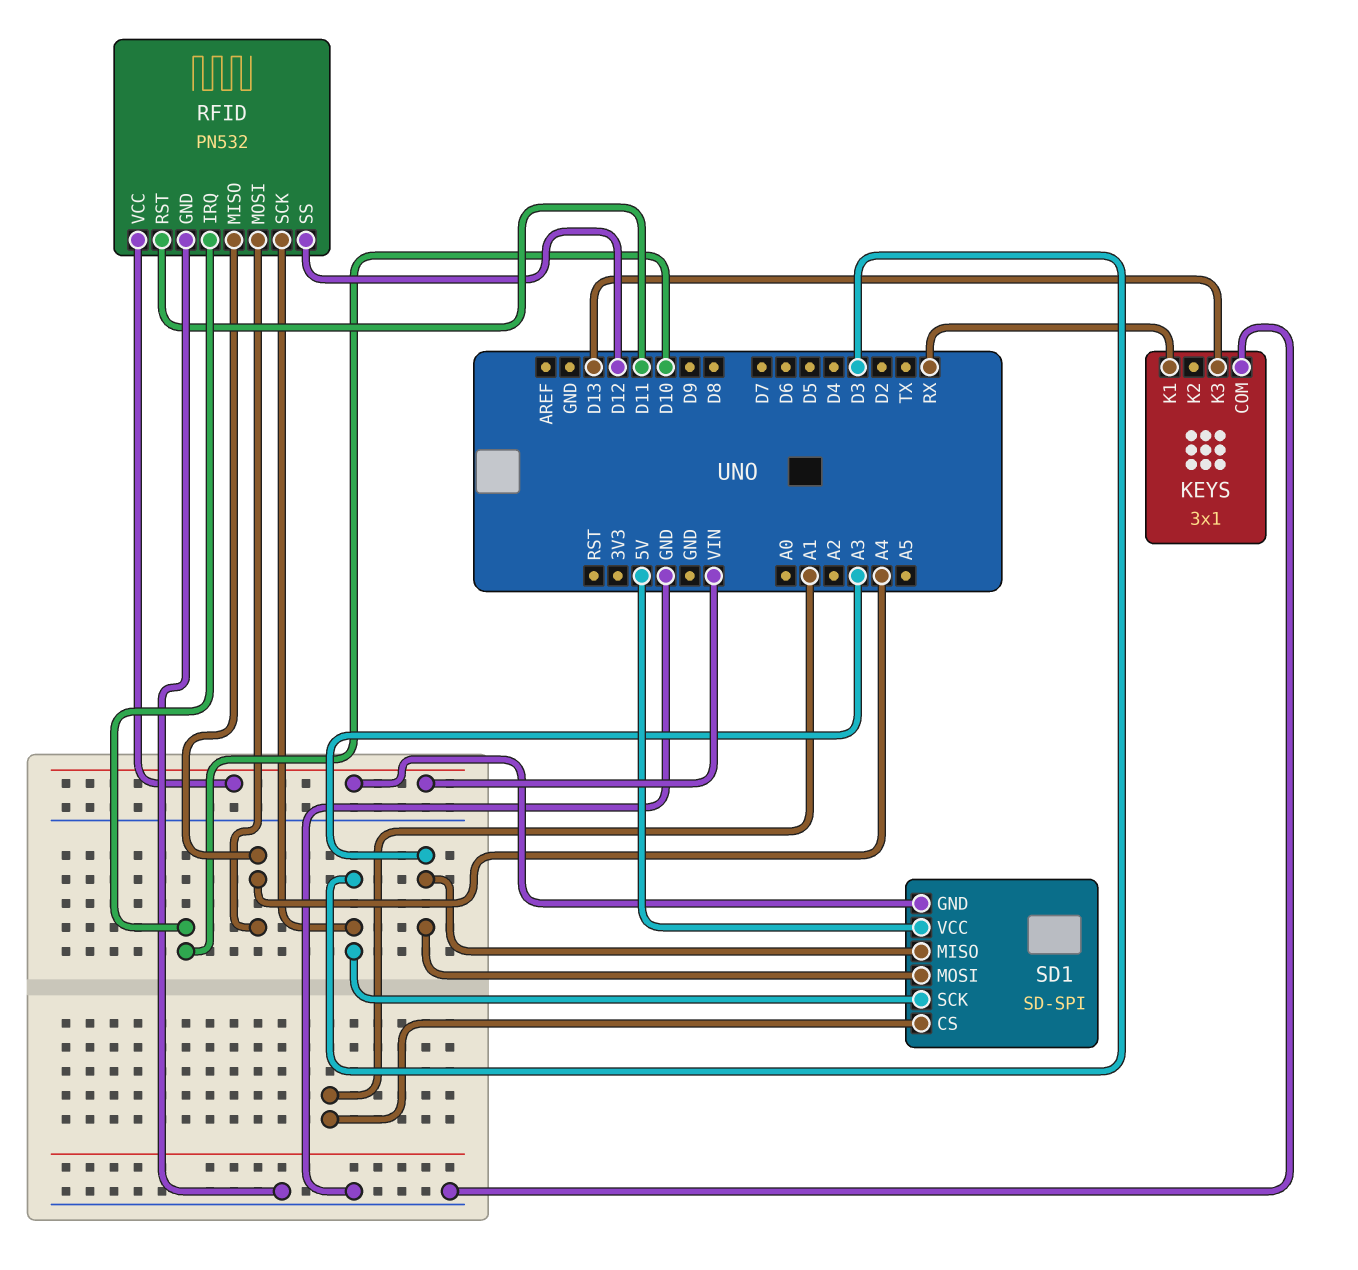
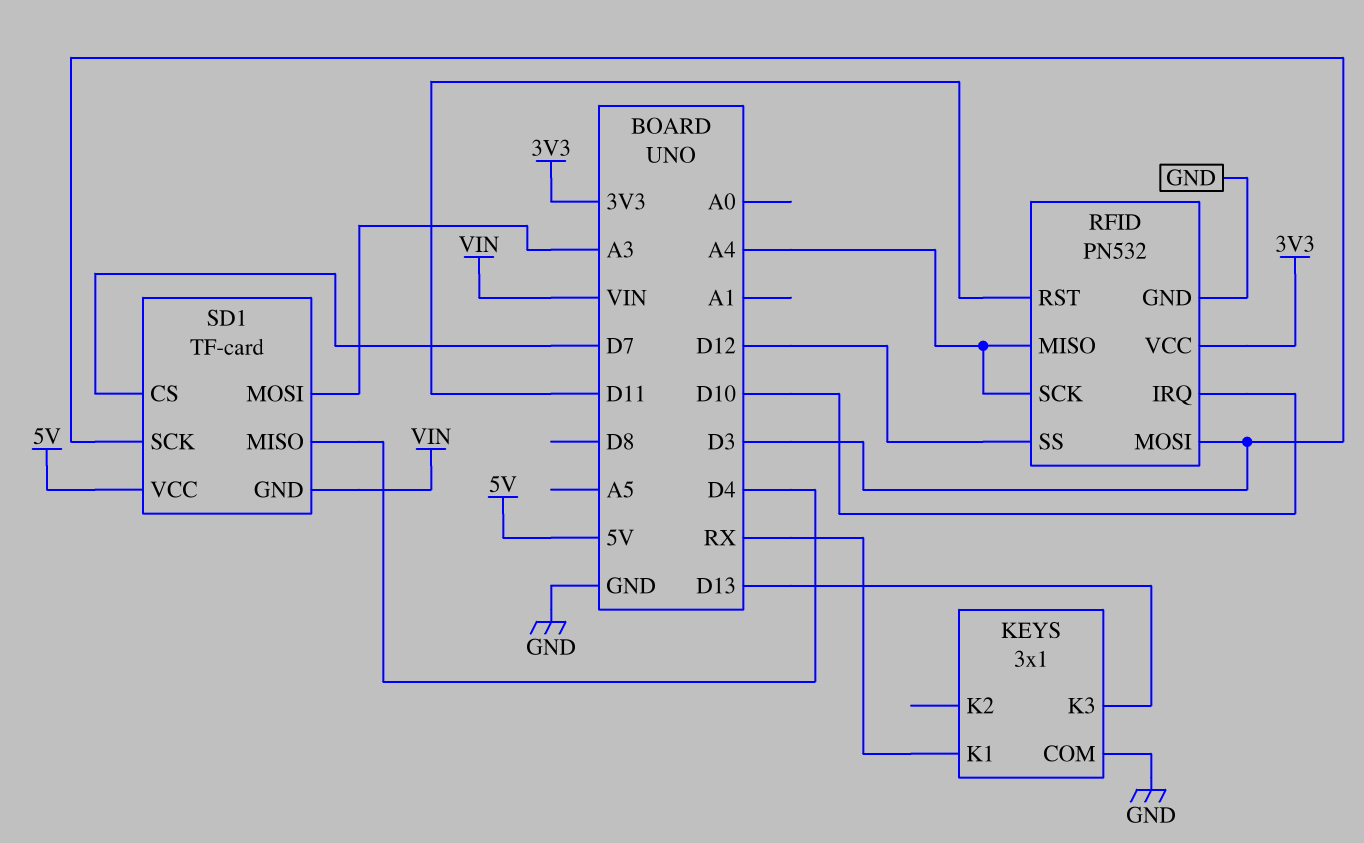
RFID pin MOSI: A4 -> D3
RFID pin SCK: D3 -> A4
RFID pin VCC: VIN -> 3V3
SD1: SD-SPI -> TF-card
SD1 pin CS: A1 -> D7
SD1 pin MISO: A3 -> D4

